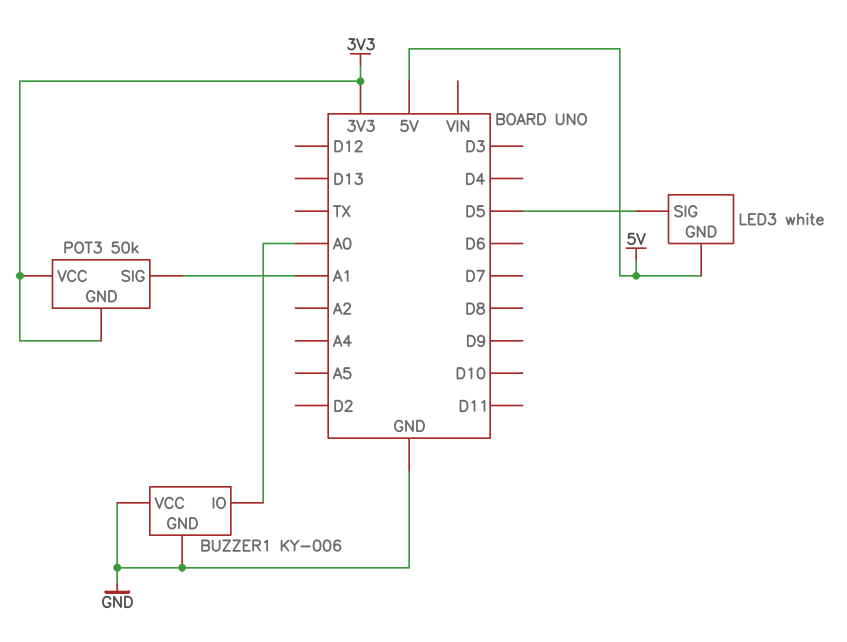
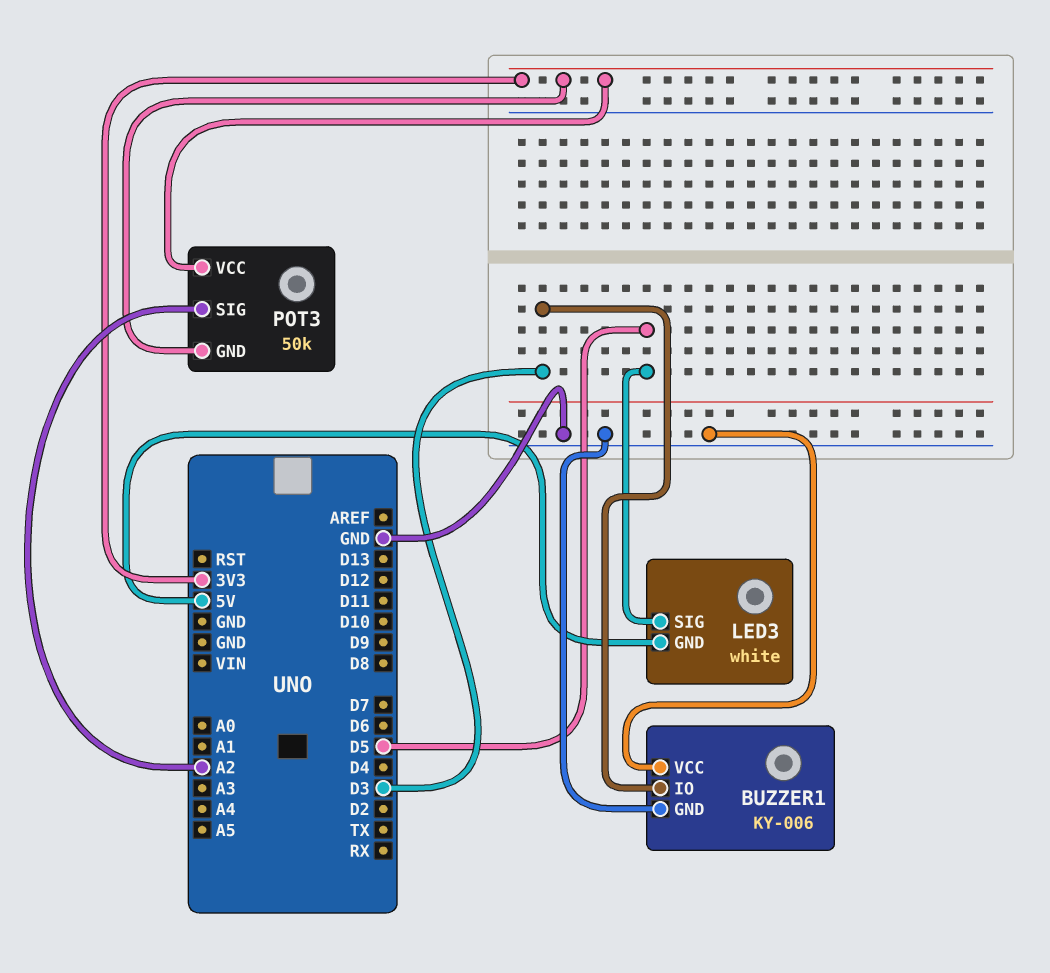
BUZZER1 pin IO: A0 -> D3
POT3 pin SIG: A1 -> A2

